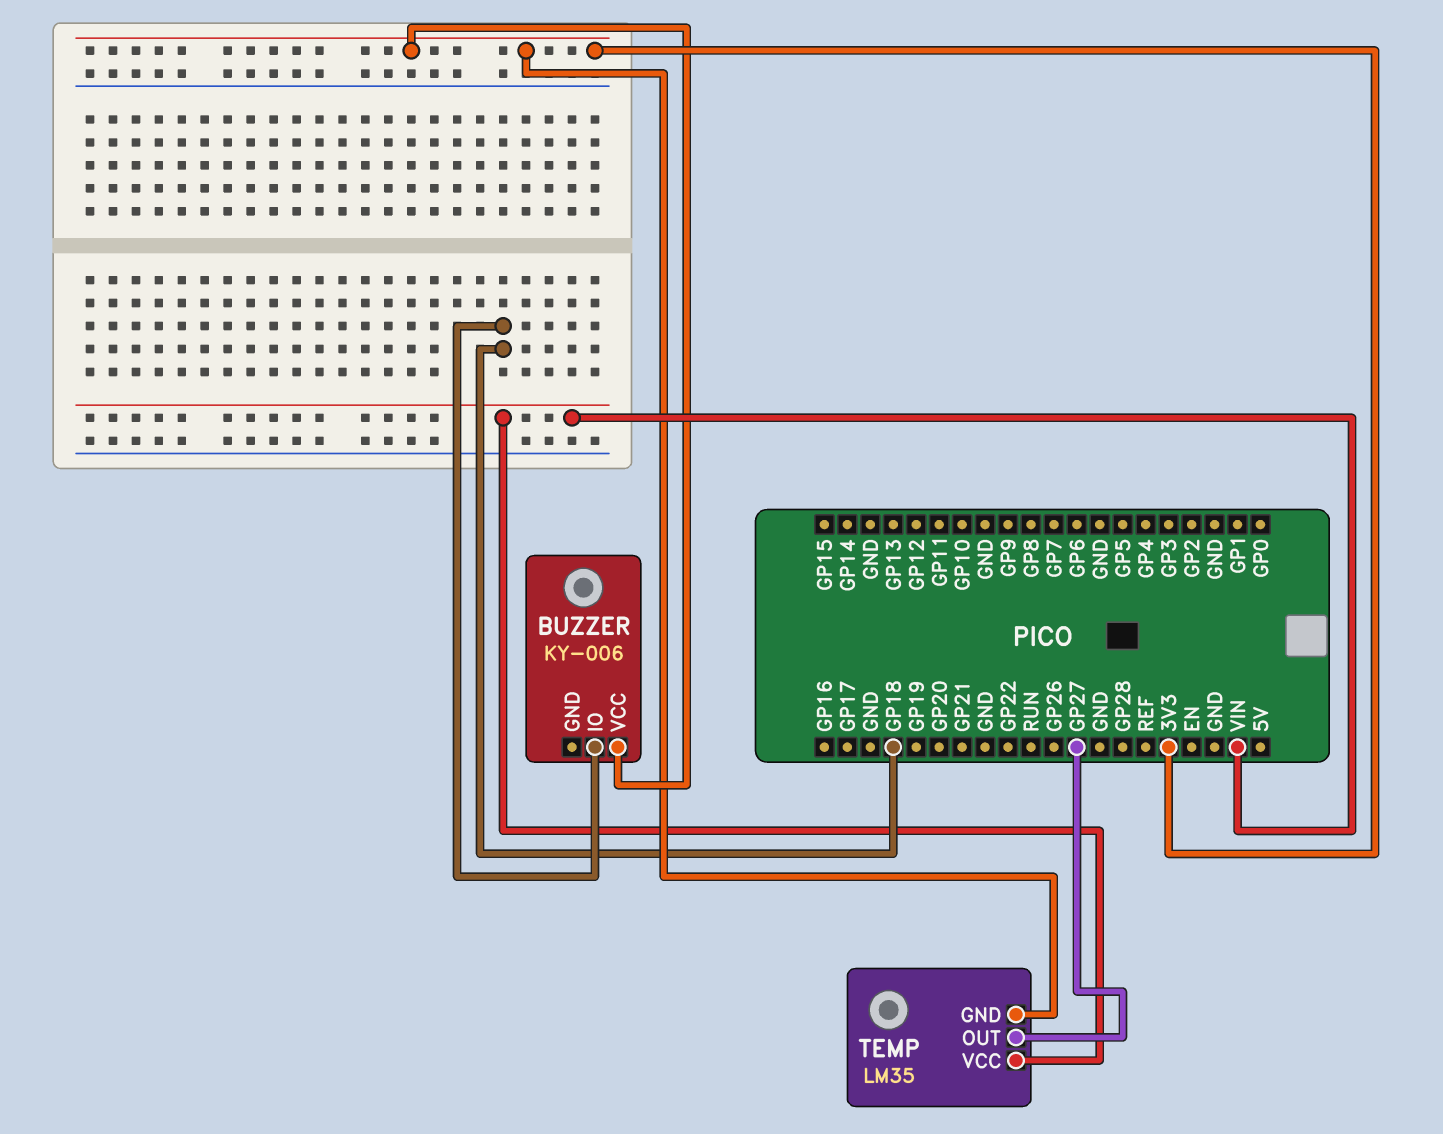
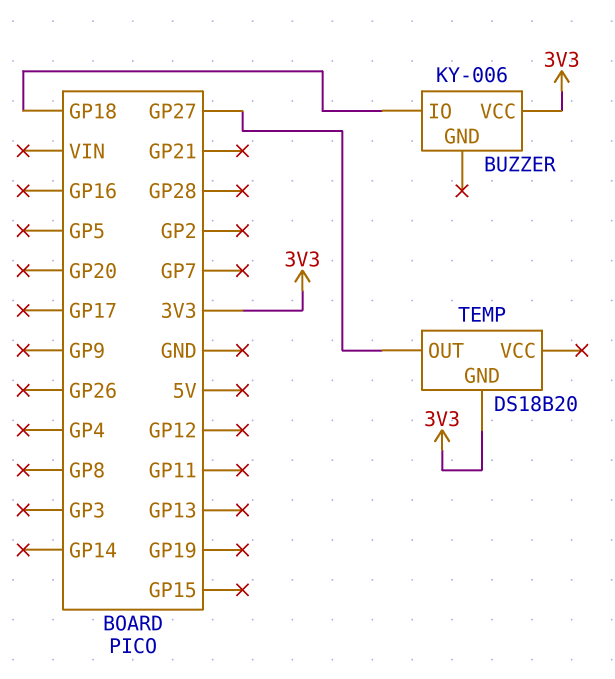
TEMP: LM35 -> DS18B20
TEMP pin VCC: VIN -> none

